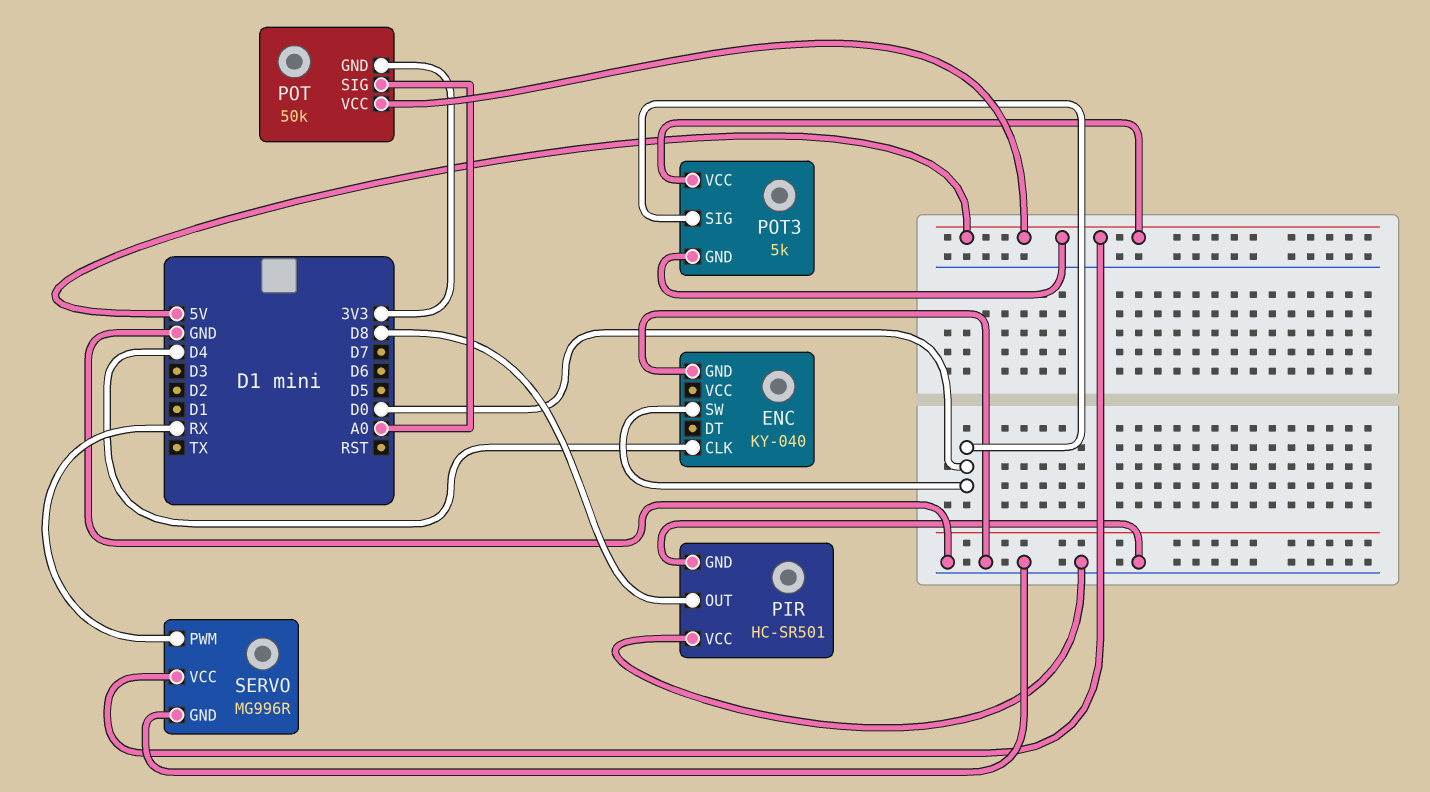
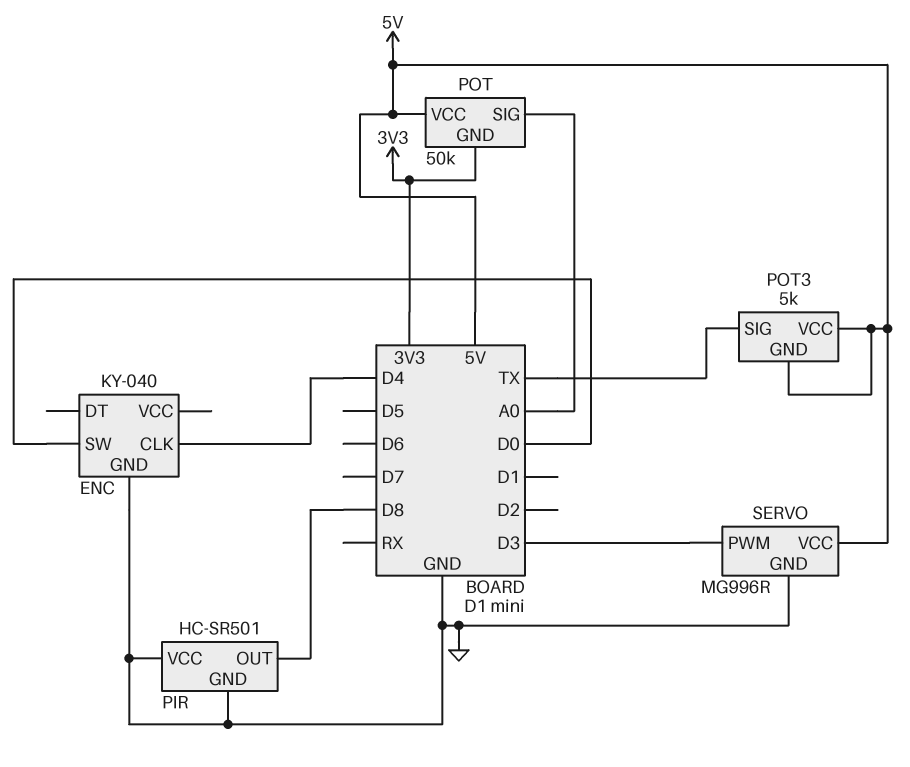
POT3 pin SIG: D0 -> TX
SERVO pin PWM: RX -> D3

